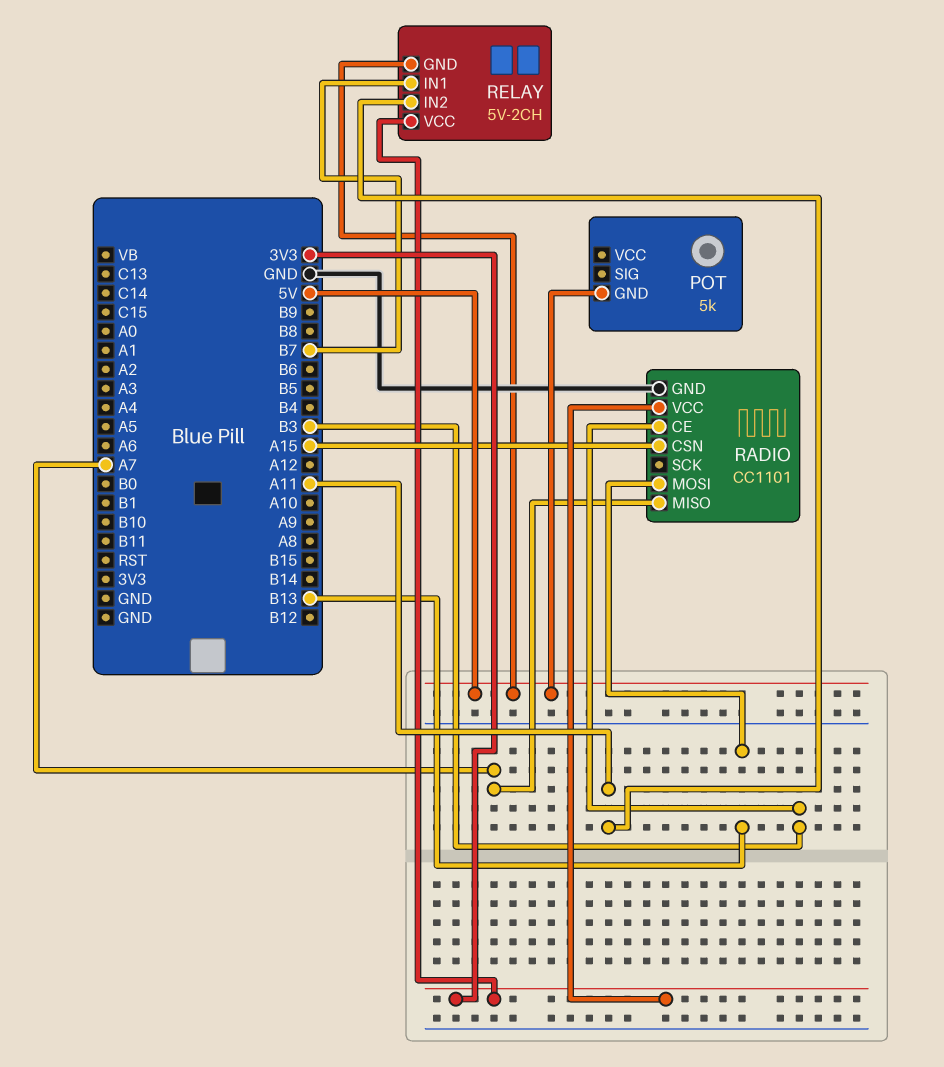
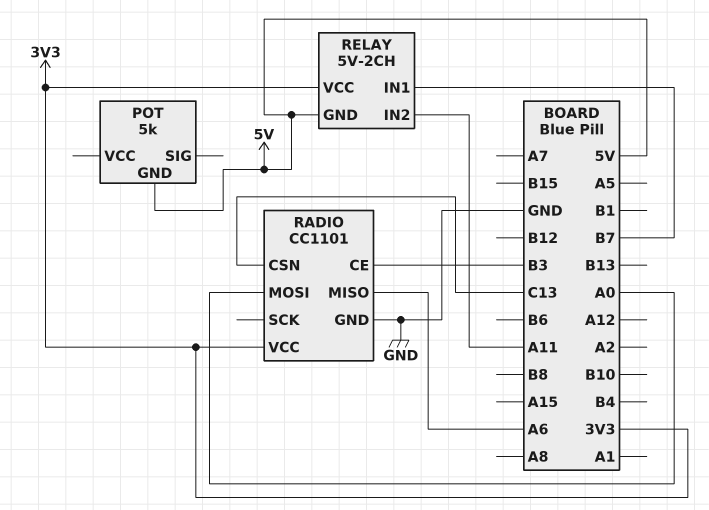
RADIO pin CSN: A15 -> C13
RADIO pin MISO: A7 -> A6
RADIO pin MOSI: B13 -> A0

